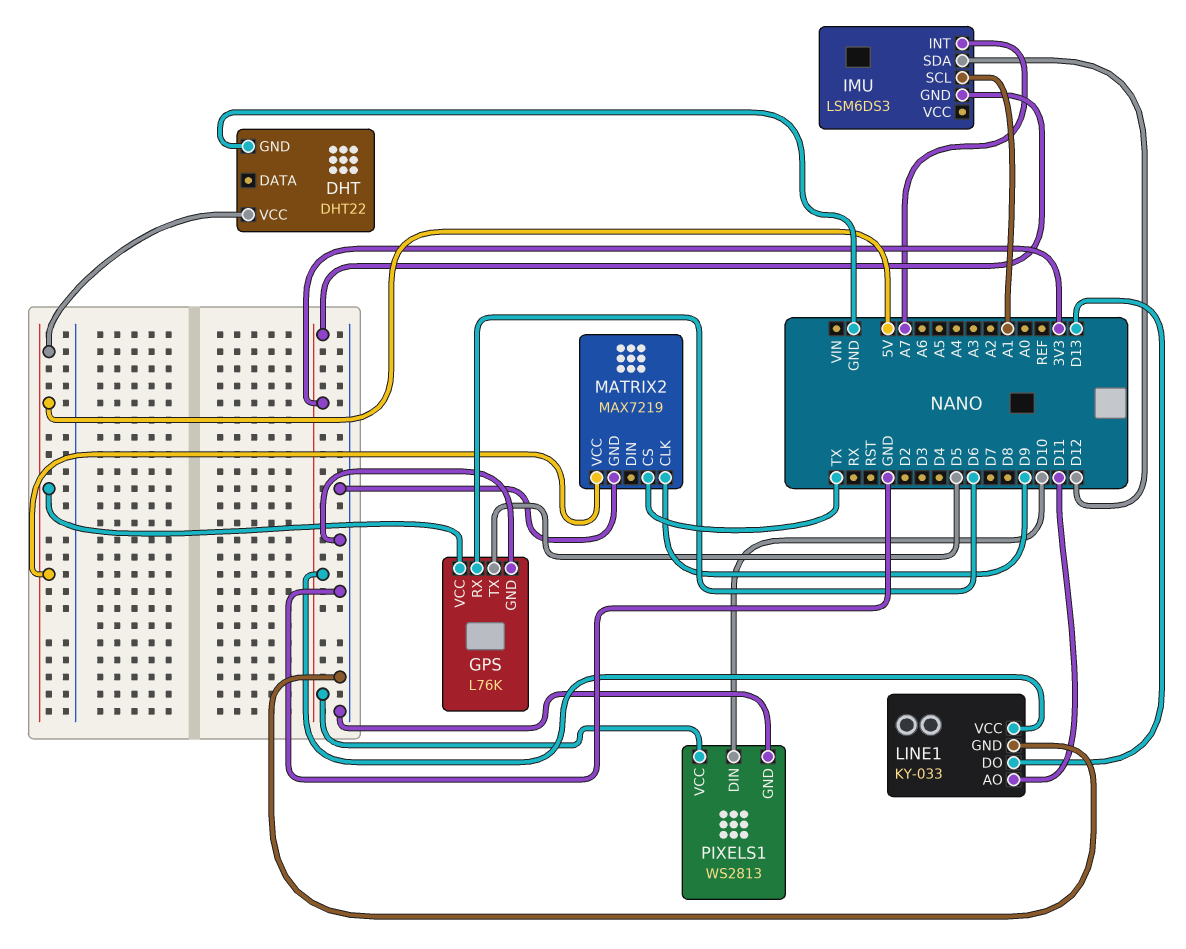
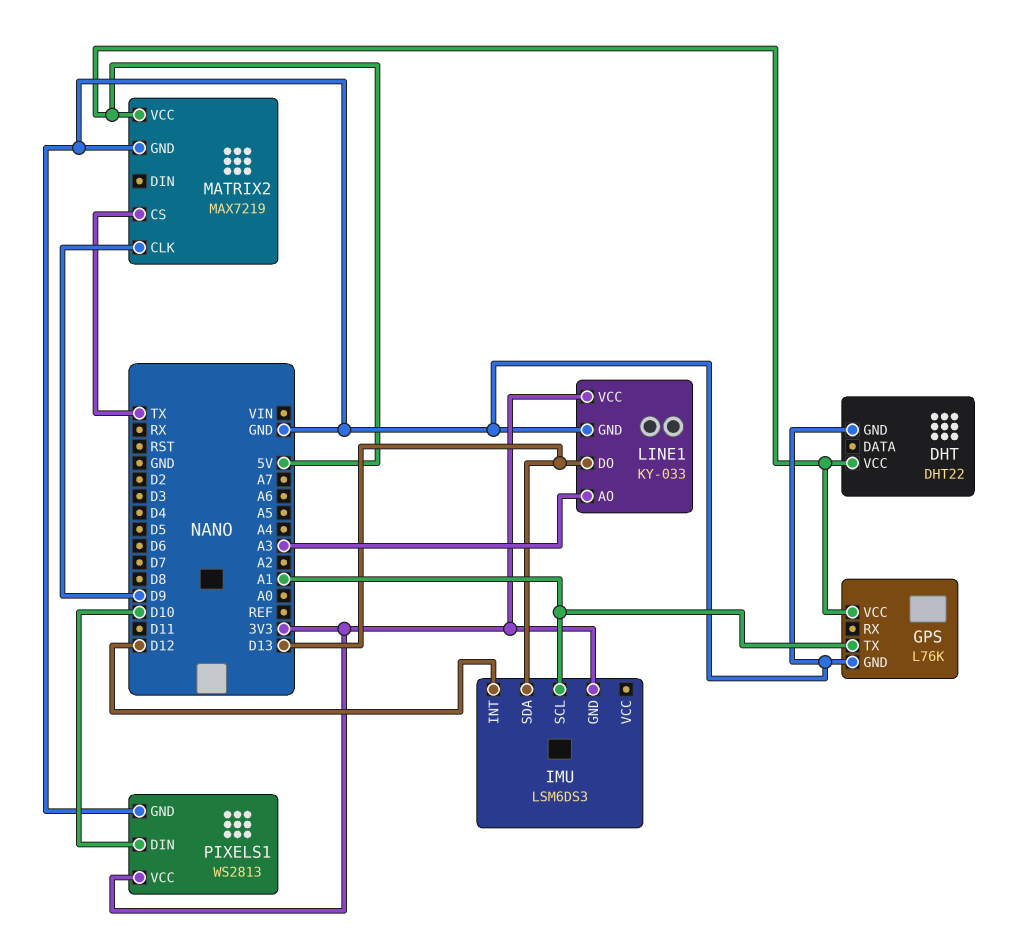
GPS pin RX: D6 -> none
GPS pin TX: D5 -> A1
IMU pin INT: A7 -> D12
IMU pin SDA: D12 -> D13
LINE1 pin AO: D11 -> A3

